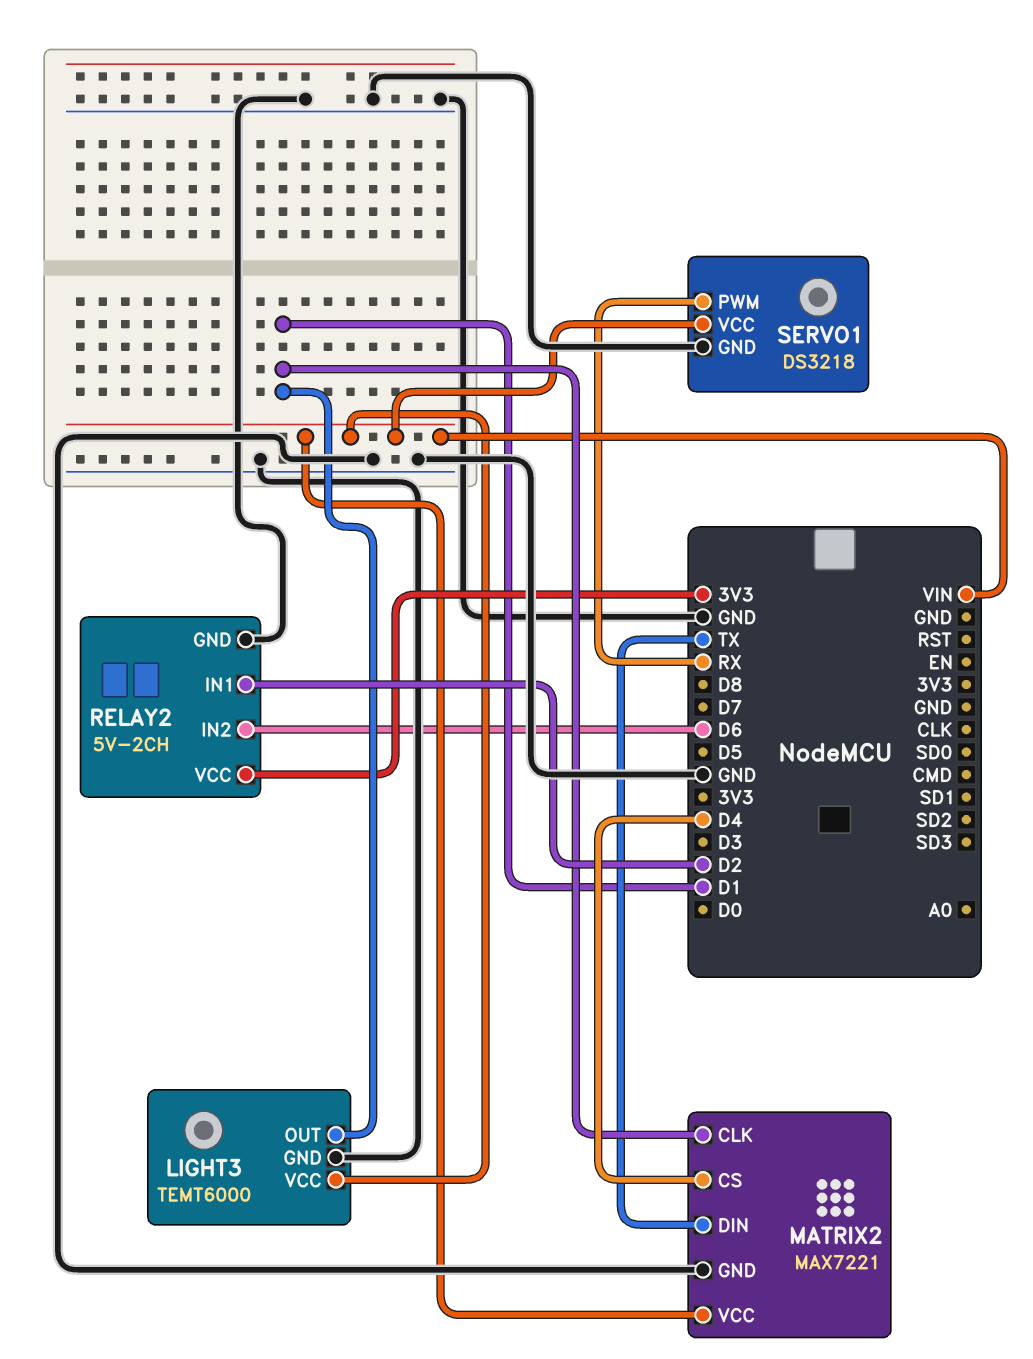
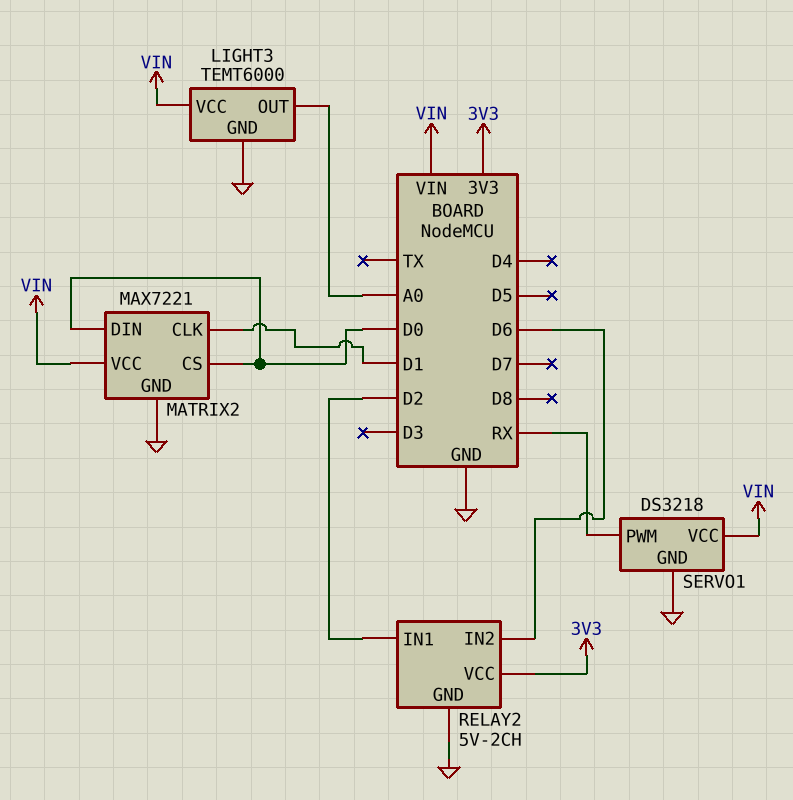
LIGHT3 pin OUT: D1 -> A0
MATRIX2 pin CS: D4 -> D0
MATRIX2 pin DIN: TX -> D0

